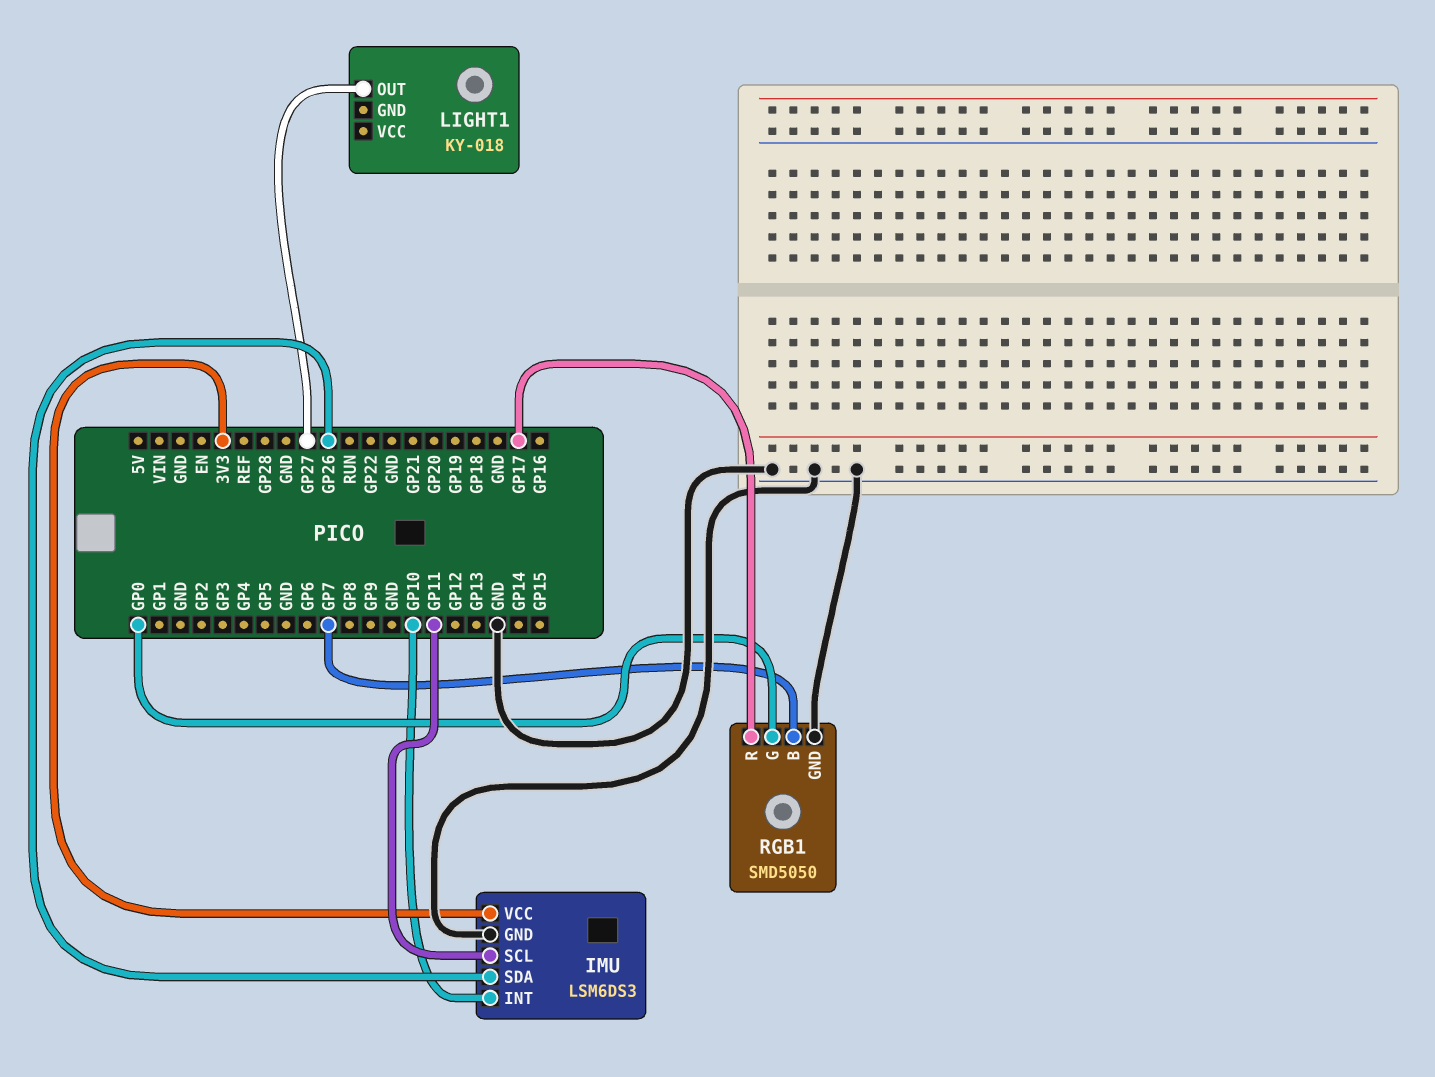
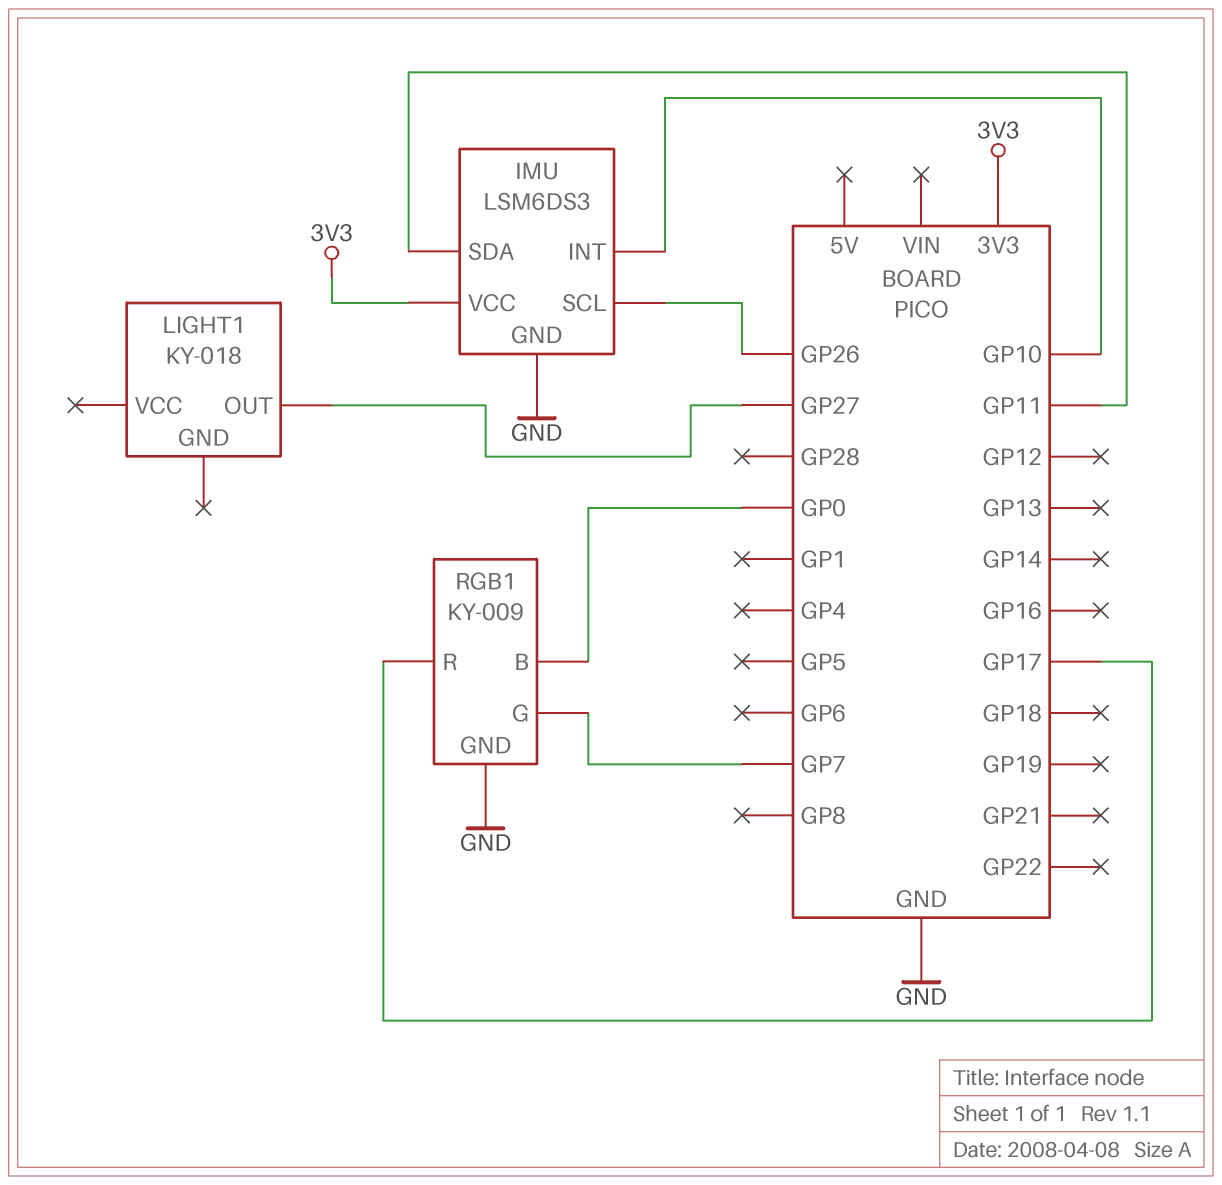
IMU pin SCL: GP11 -> GP26
IMU pin SDA: GP26 -> GP11
RGB1: SMD5050 -> KY-009
RGB1 pin B: GP7 -> GP0
RGB1 pin G: GP0 -> GP7

